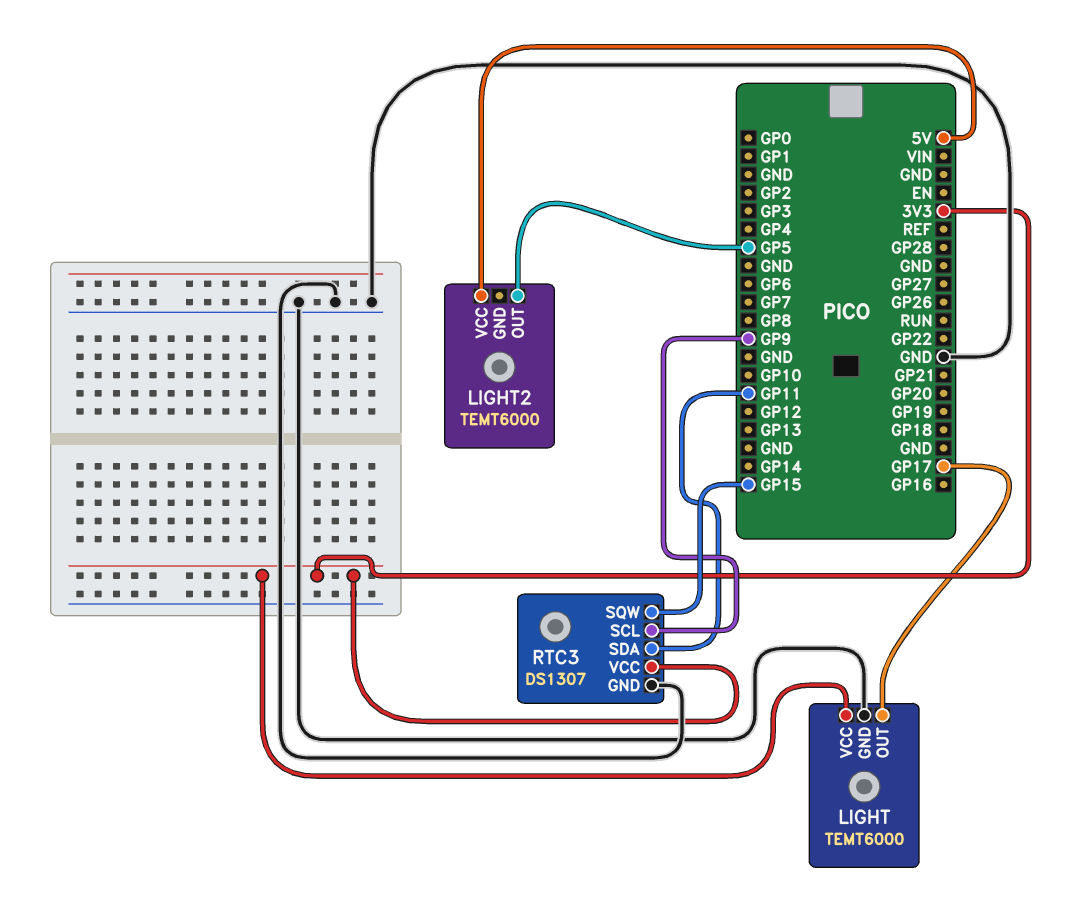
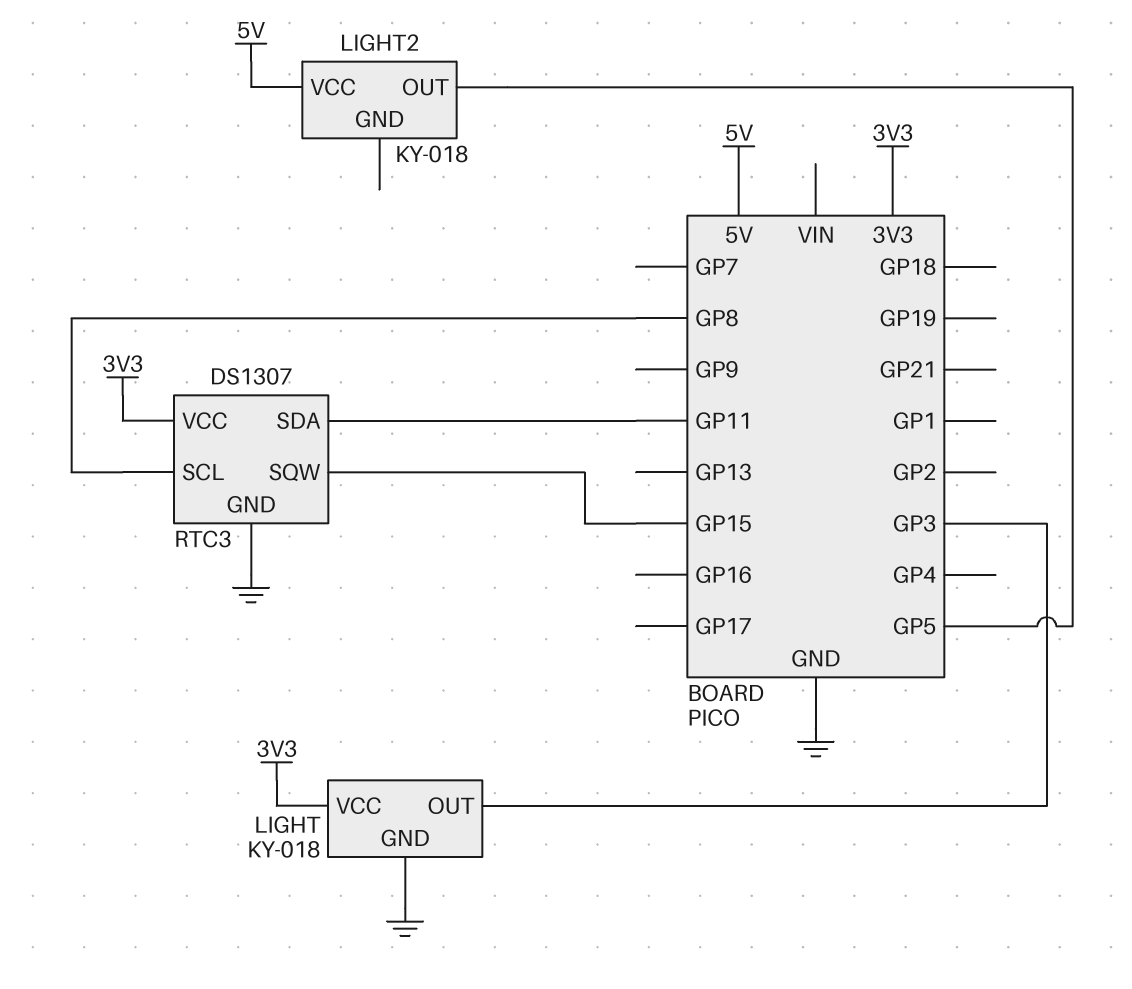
LIGHT: TEMT6000 -> KY-018
LIGHT pin OUT: GP17 -> GP3
LIGHT2: TEMT6000 -> KY-018
RTC3 pin SCL: GP9 -> GP8

